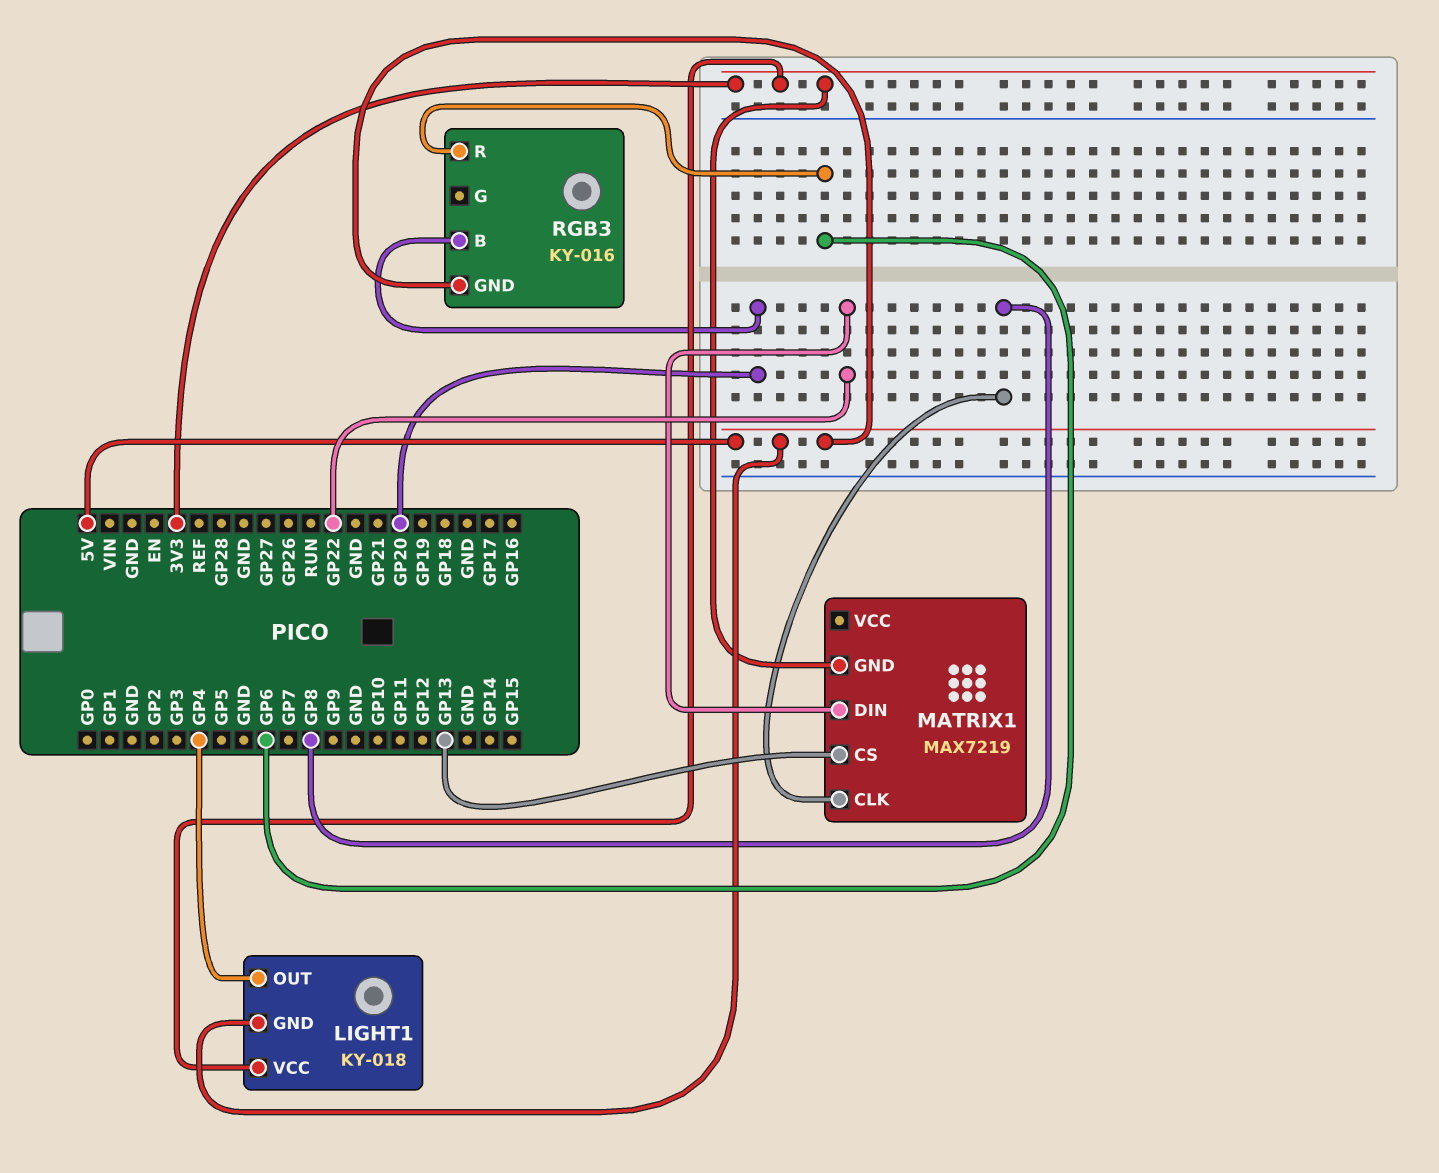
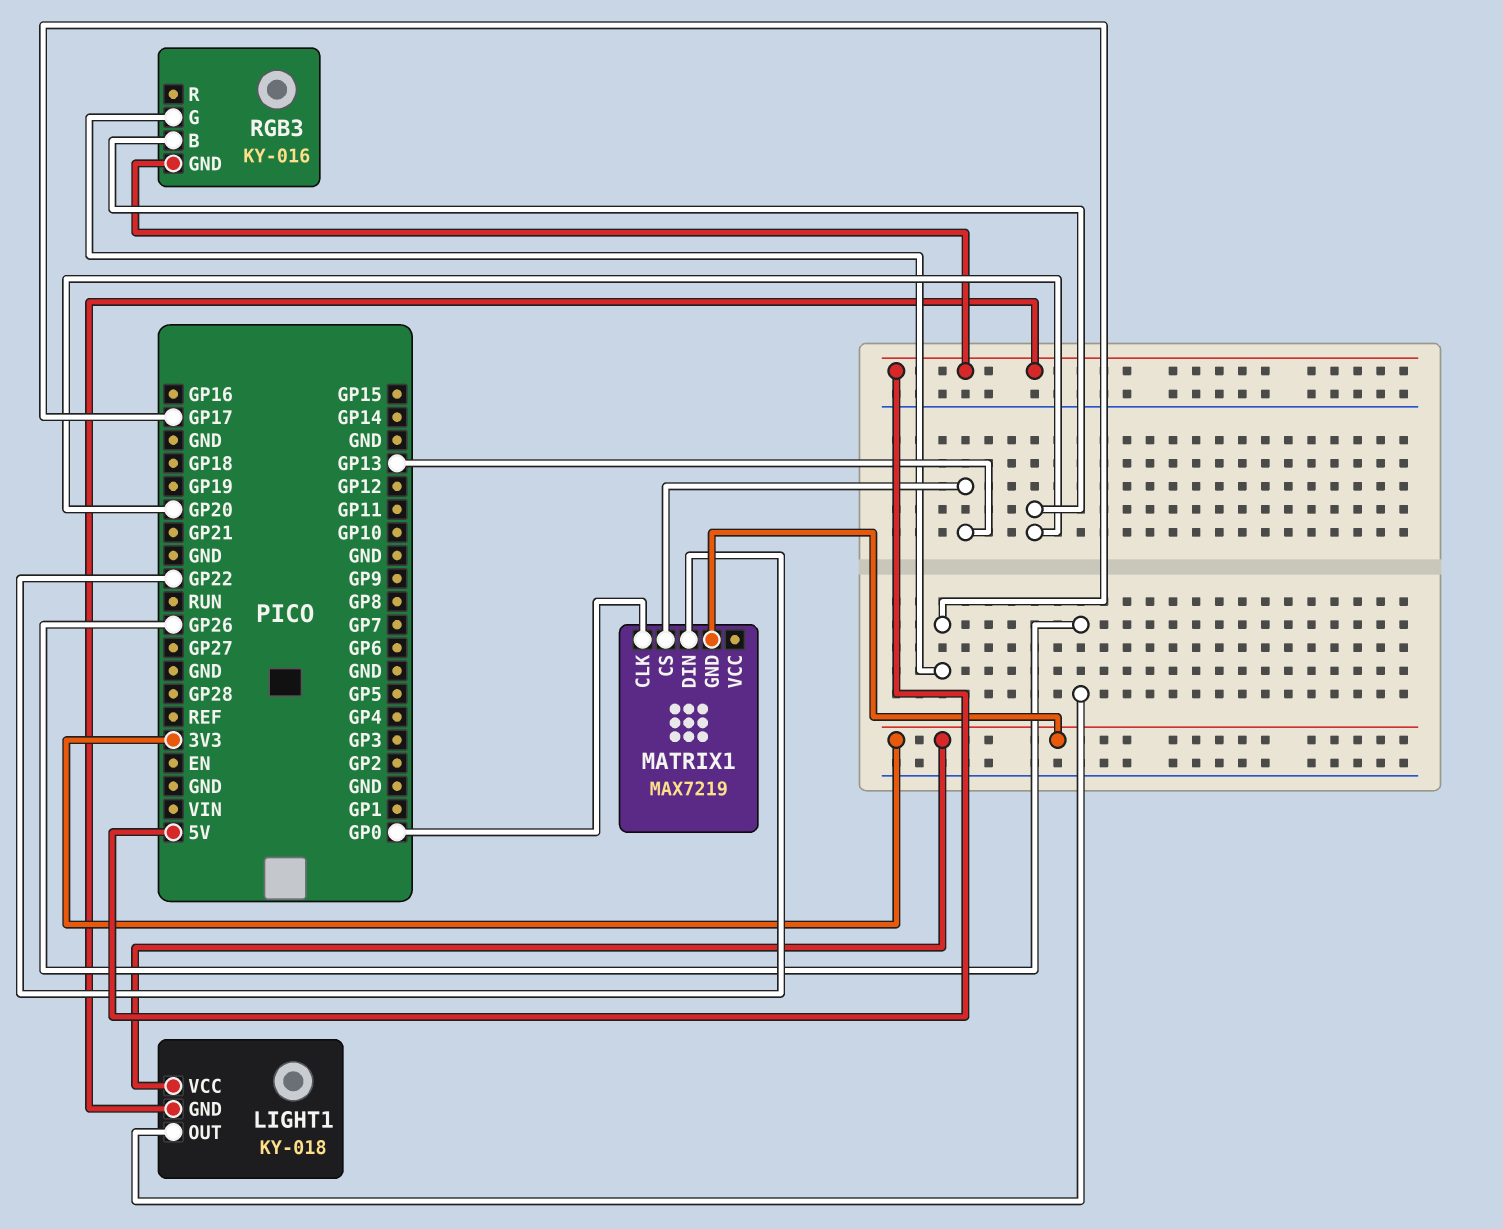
LIGHT1 pin OUT: GP4 -> GP26
MATRIX1 pin CLK: GP8 -> GP0
RGB3 pin G: none -> GP17
RGB3 pin R: GP6 -> none

